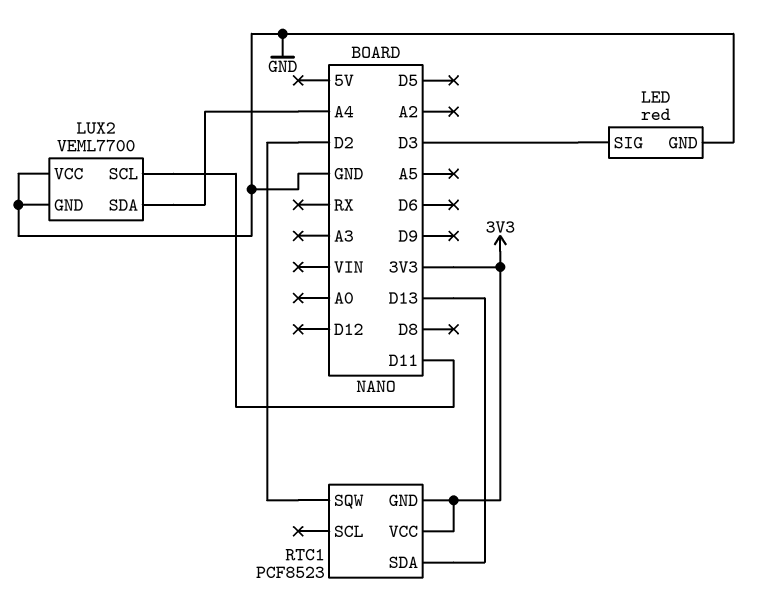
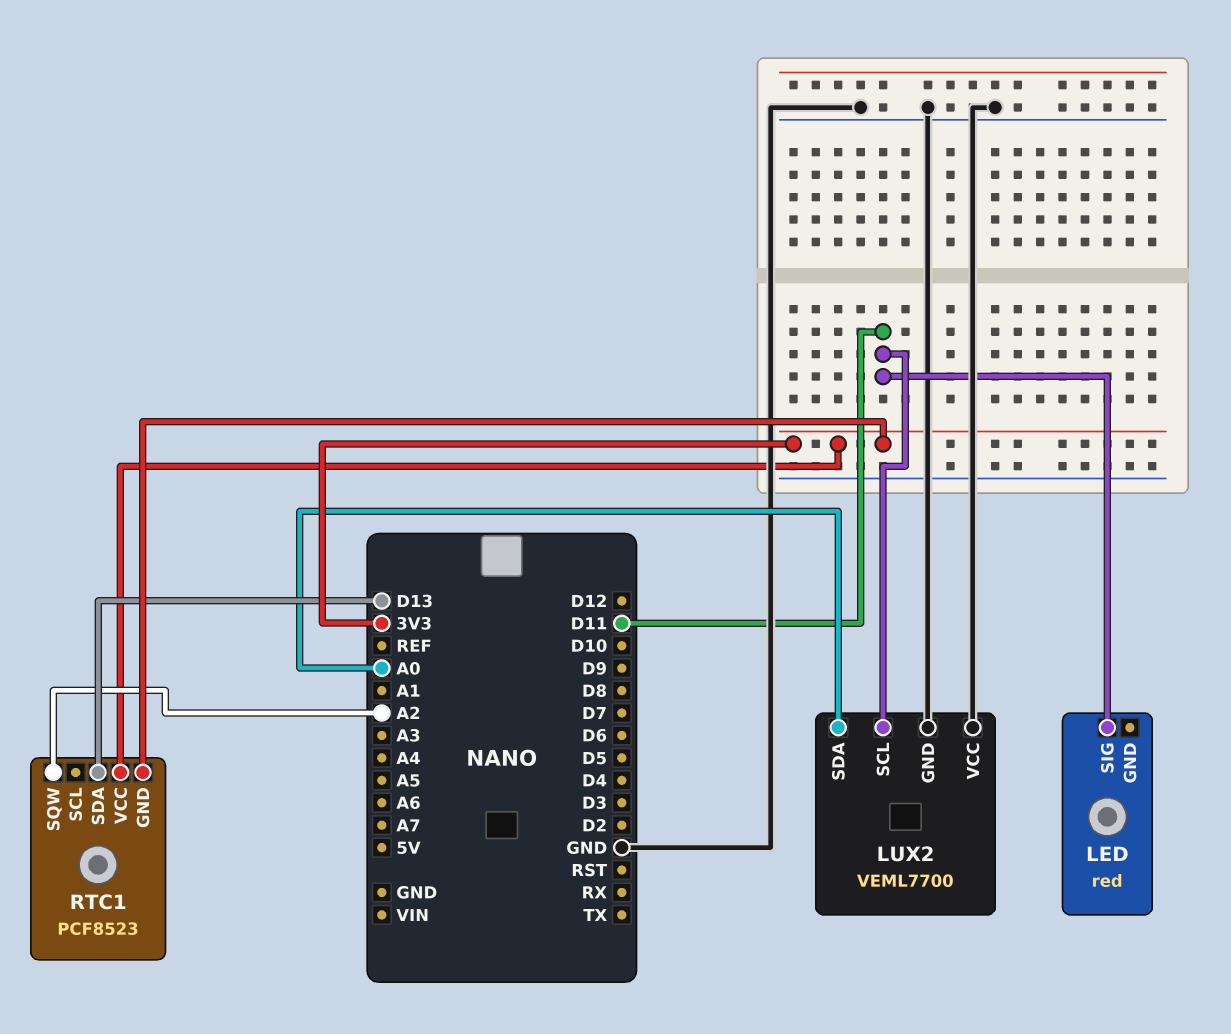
LED pin GND: GND -> none
LED pin SIG: D3 -> D11
LUX2 pin SDA: A4 -> A0
RTC1 pin SQW: D2 -> A2

